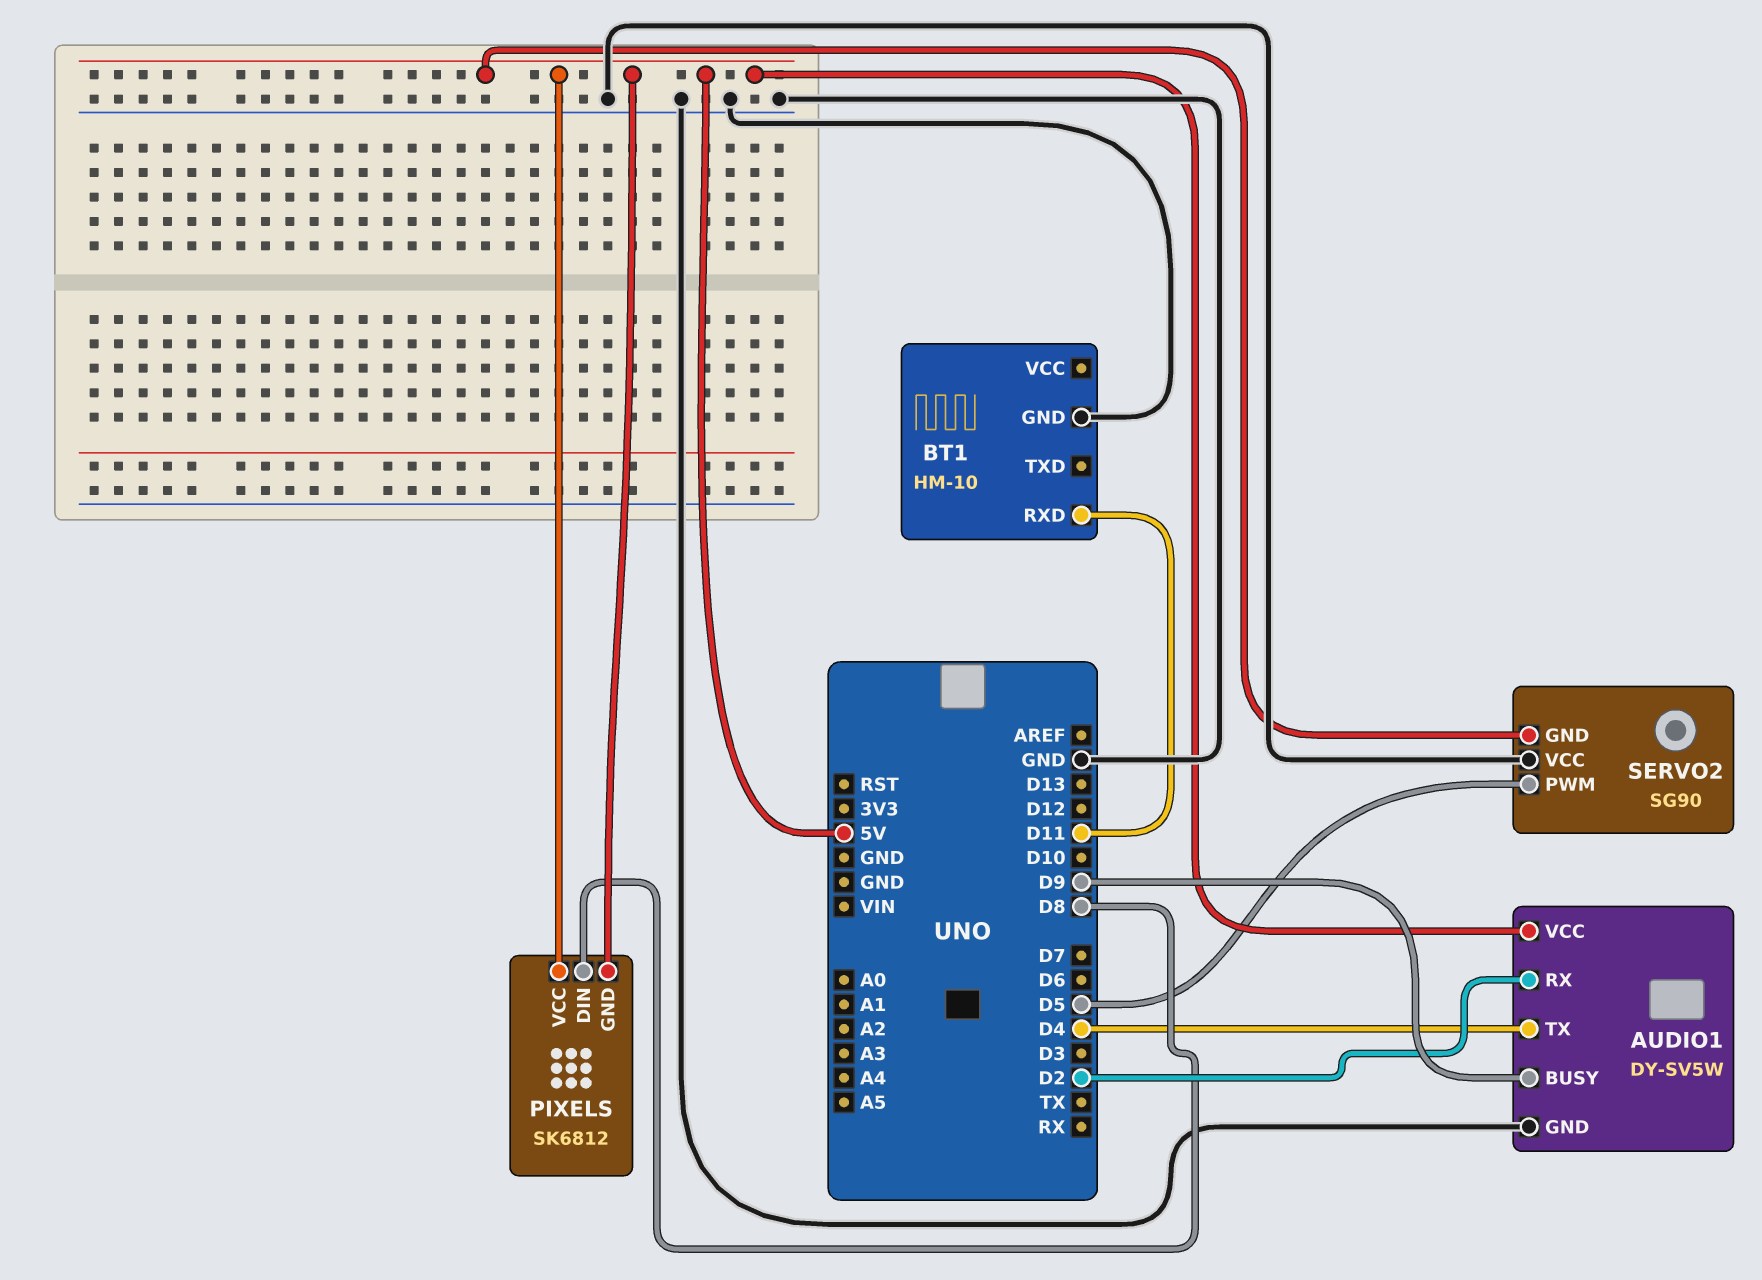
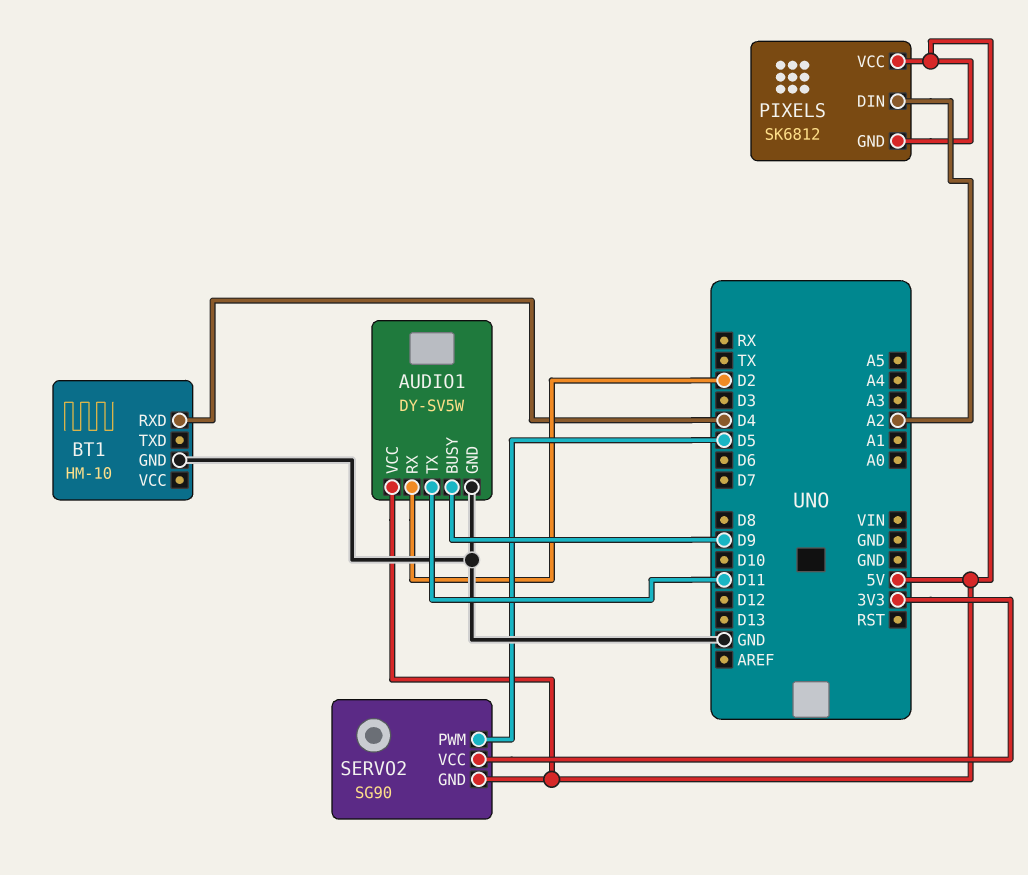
AUDIO1 pin TX: D4 -> D11
BT1 pin RXD: D11 -> D4
PIXELS pin DIN: D8 -> A2
SERVO2 pin VCC: GND -> 3V3

